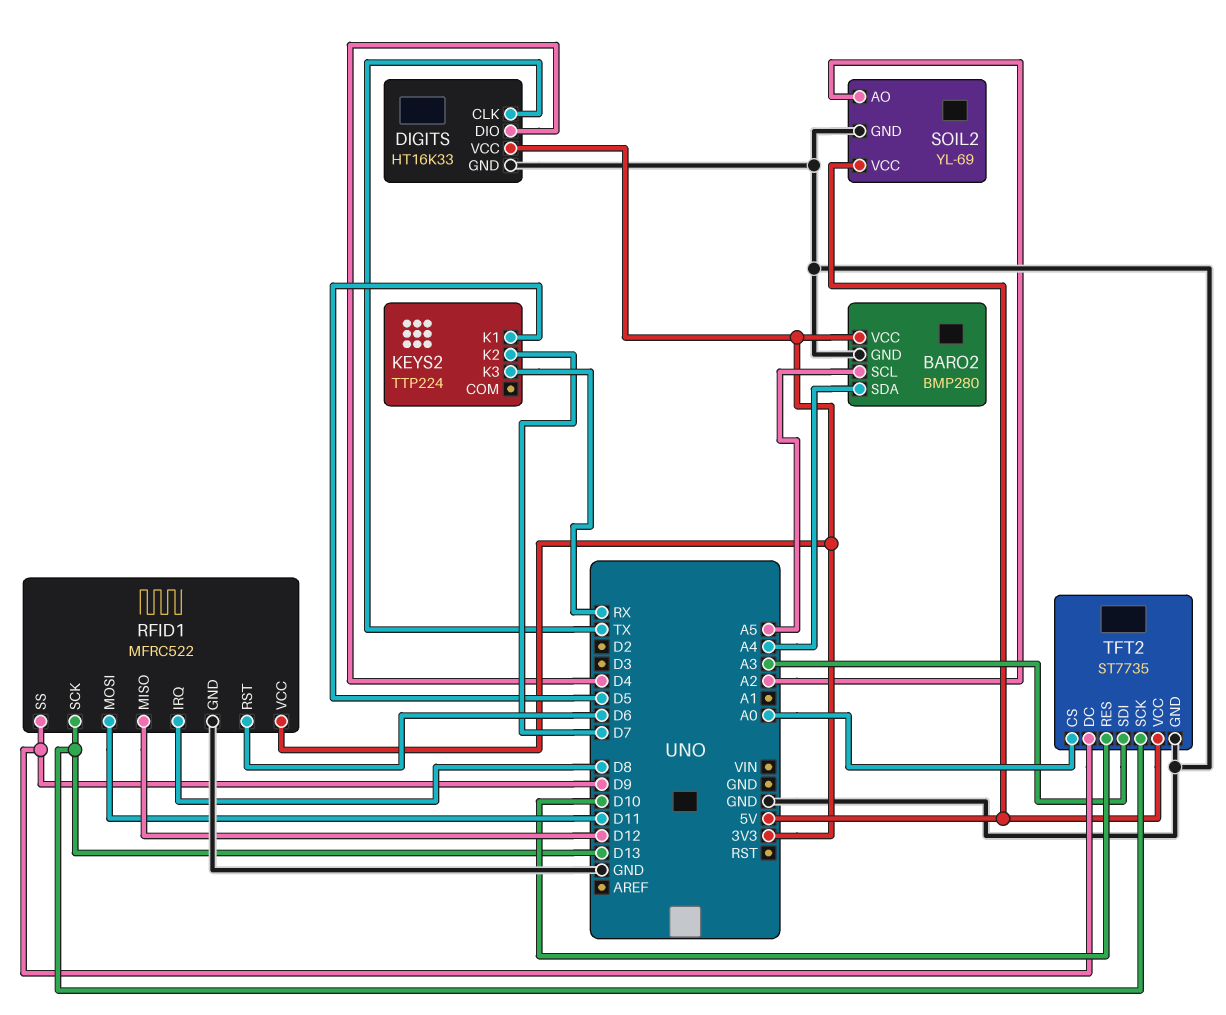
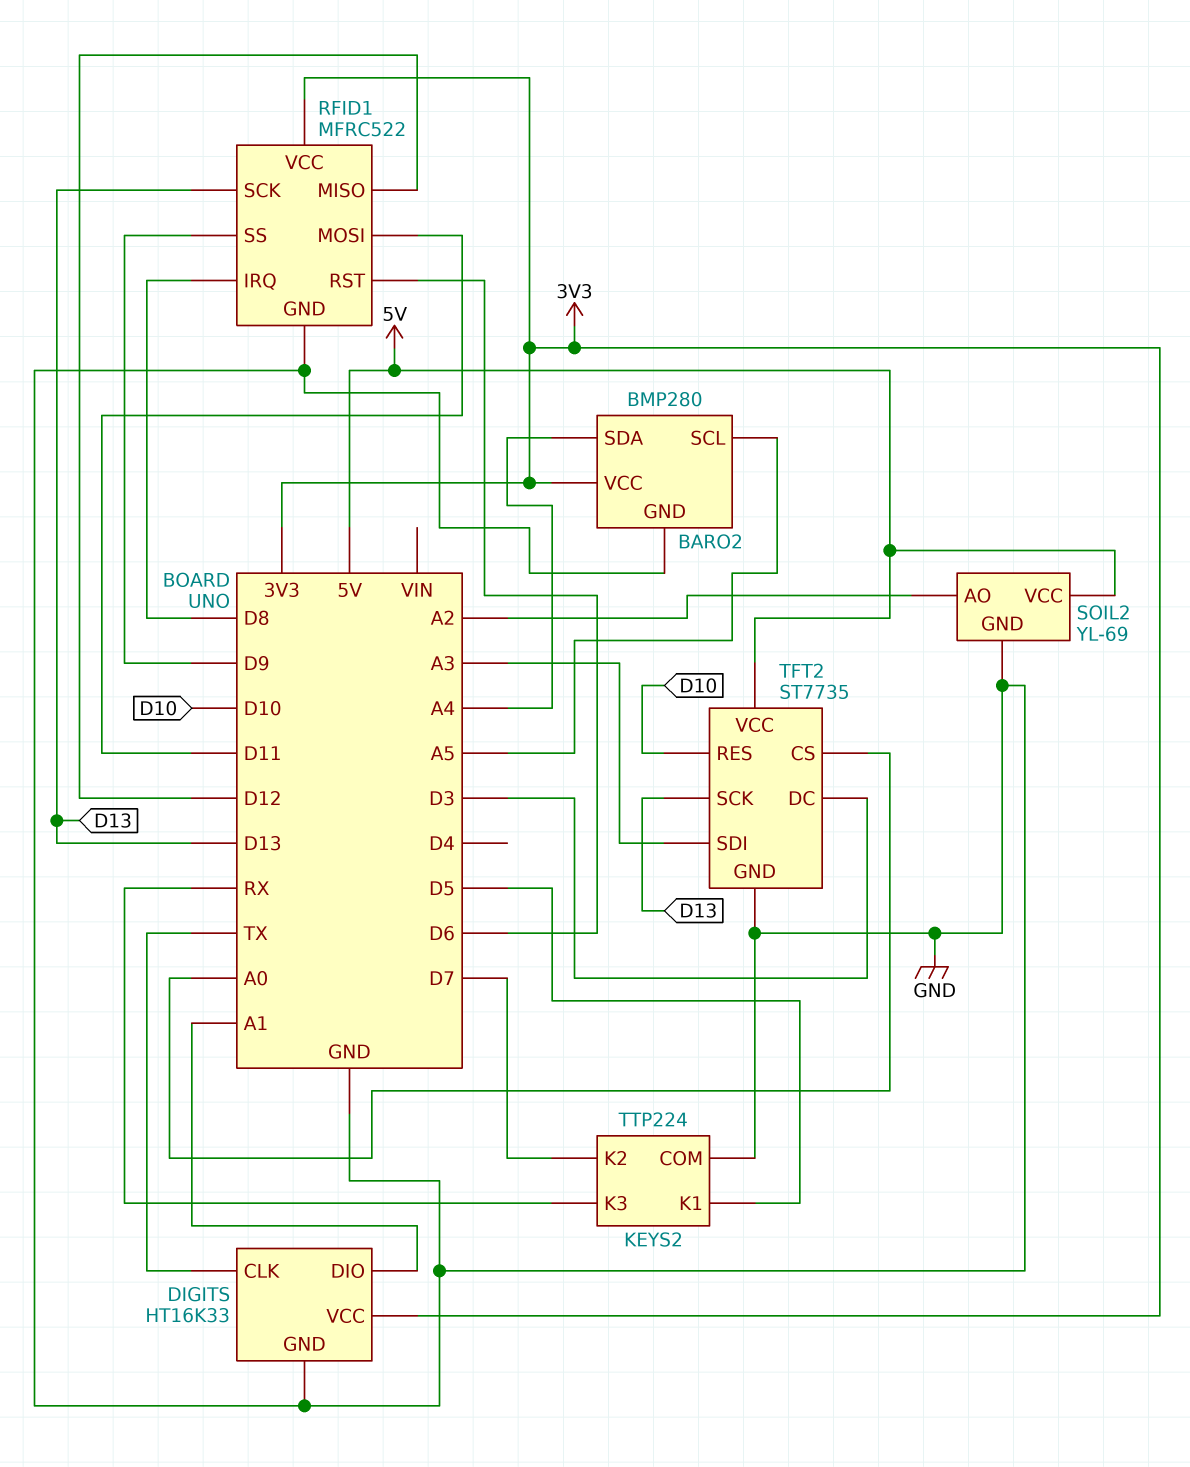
DIGITS pin DIO: D4 -> A1
KEYS2 pin COM: none -> GND
TFT2 pin DC: D9 -> D3

